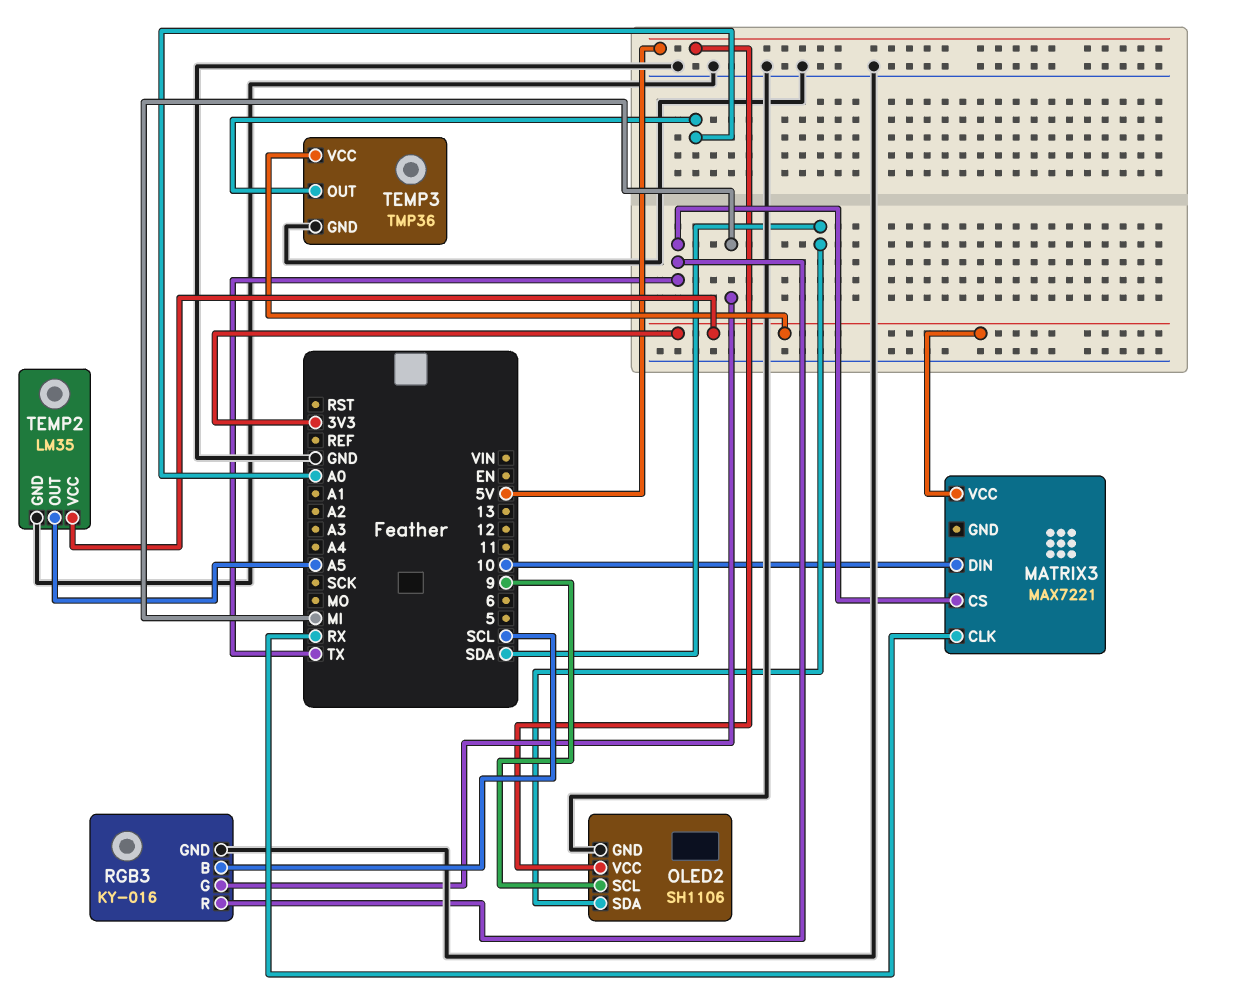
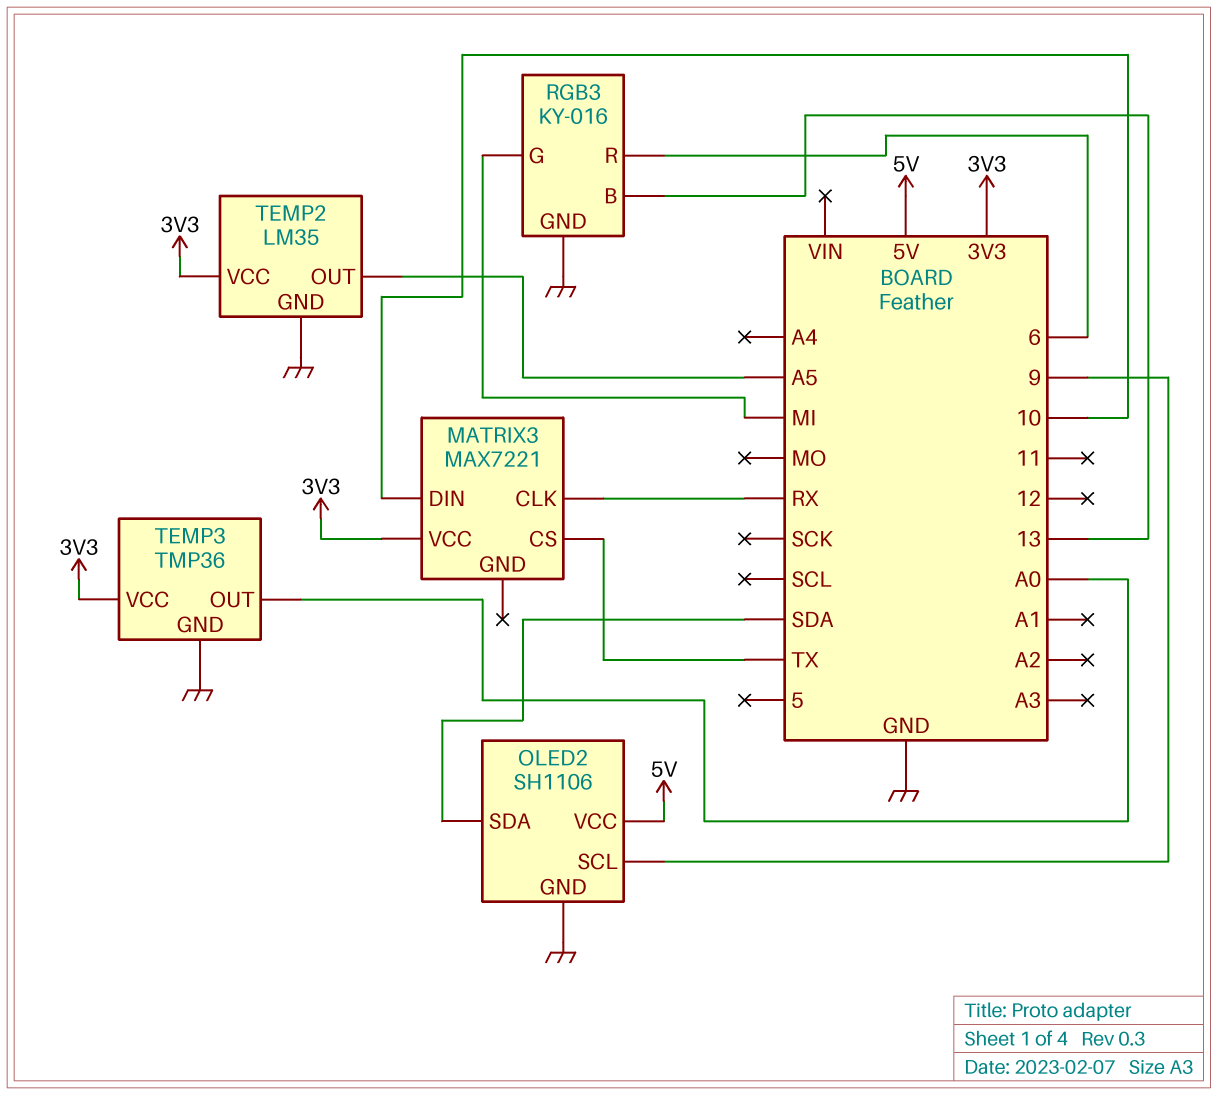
RGB3 pin B: SCL -> 13
RGB3 pin R: TX -> 6

